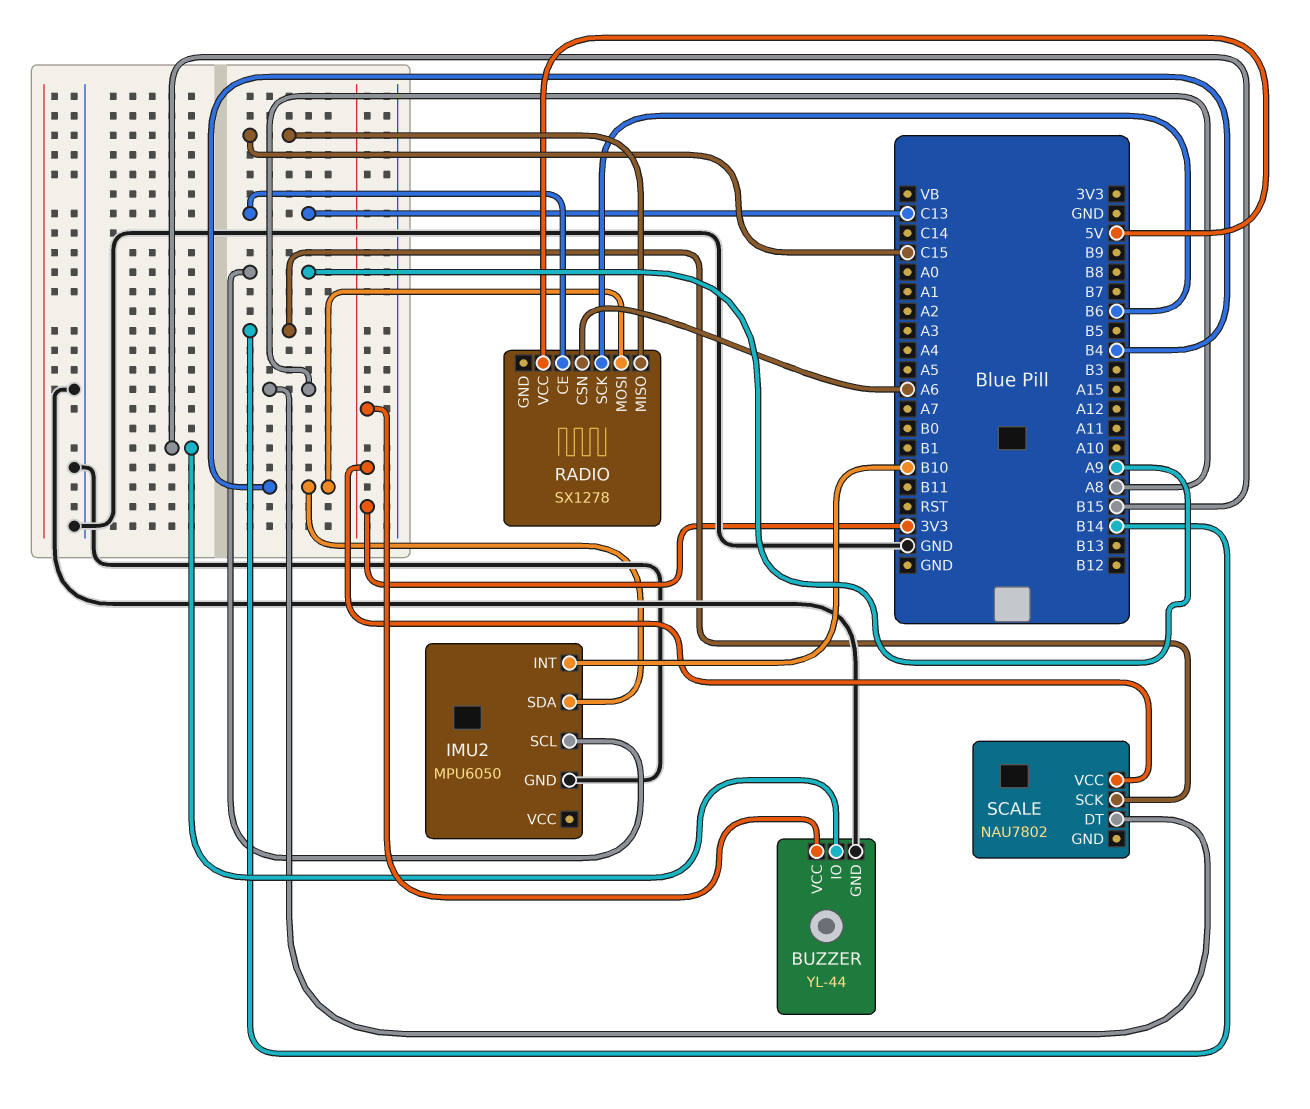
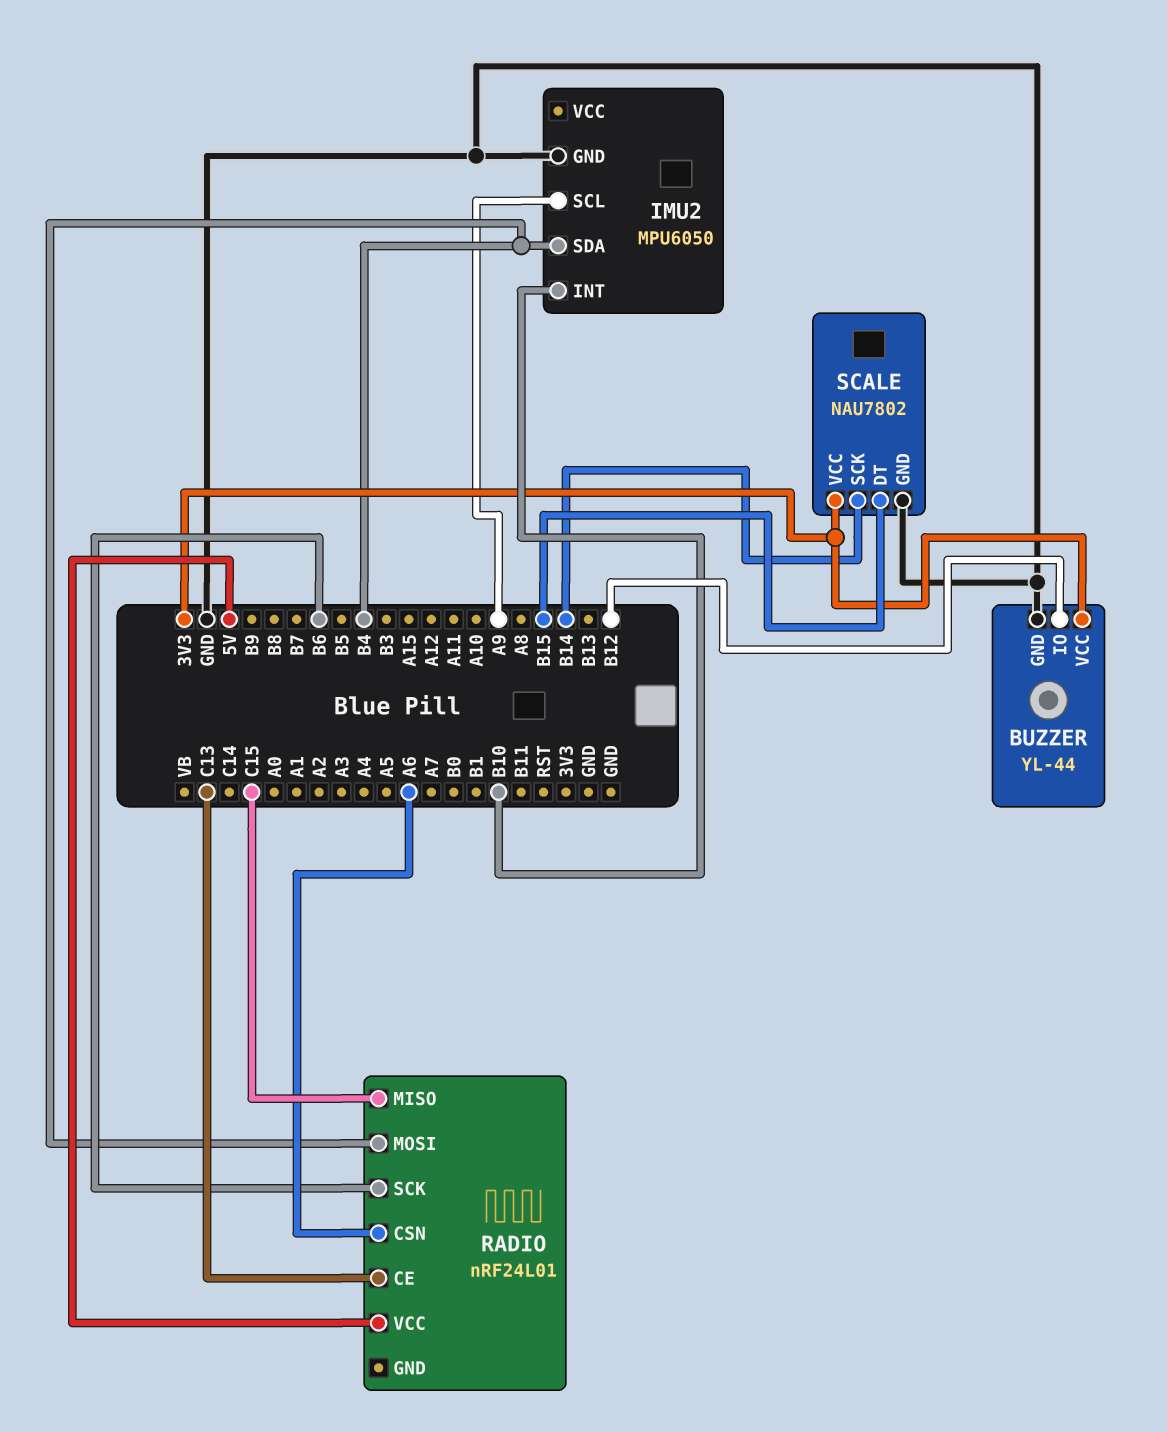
BUZZER pin IO: B15 -> B12
RADIO: SX1278 -> nRF24L01
SCALE pin DT: A8 -> B15
SCALE pin GND: none -> GND

